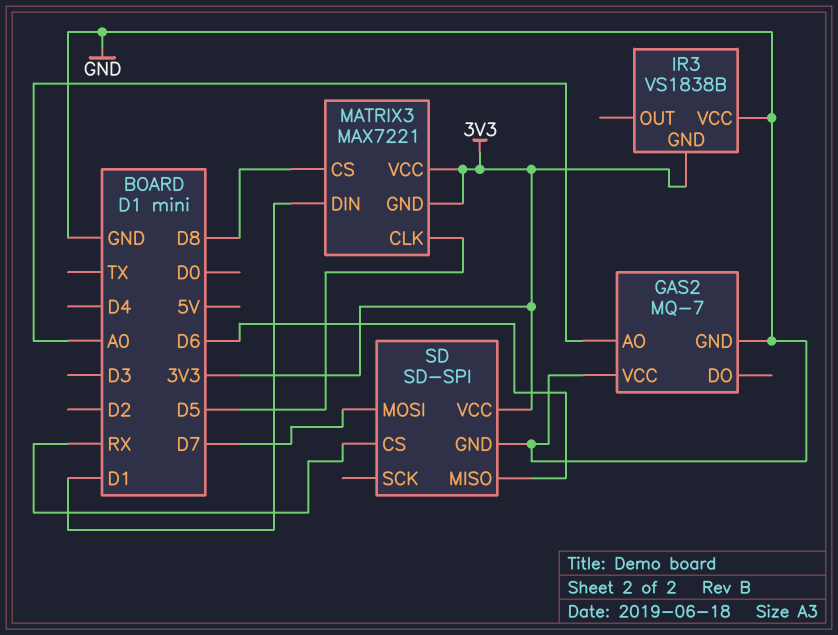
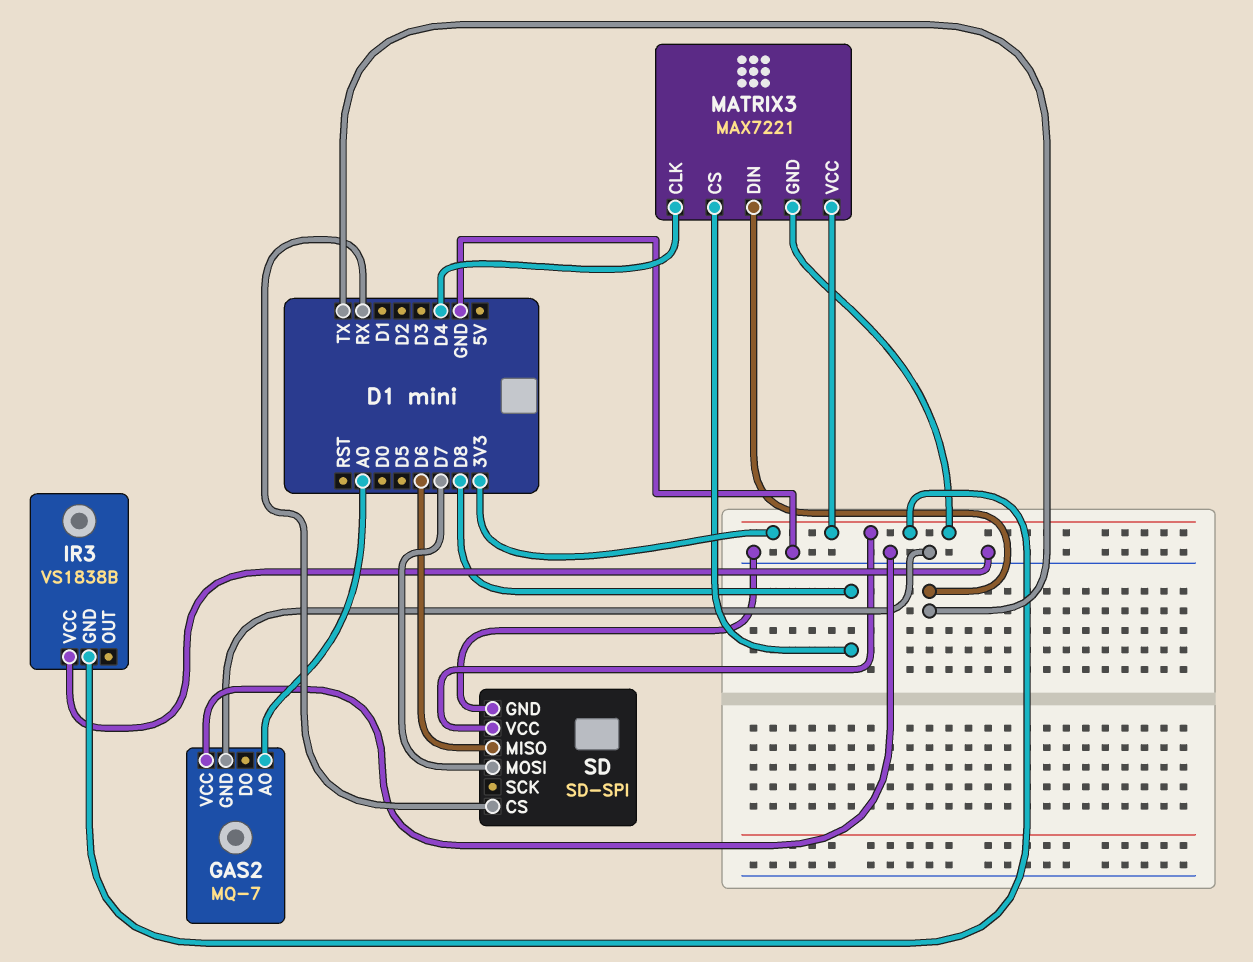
MATRIX3 pin CLK: D5 -> D4
MATRIX3 pin DIN: D1 -> TX

